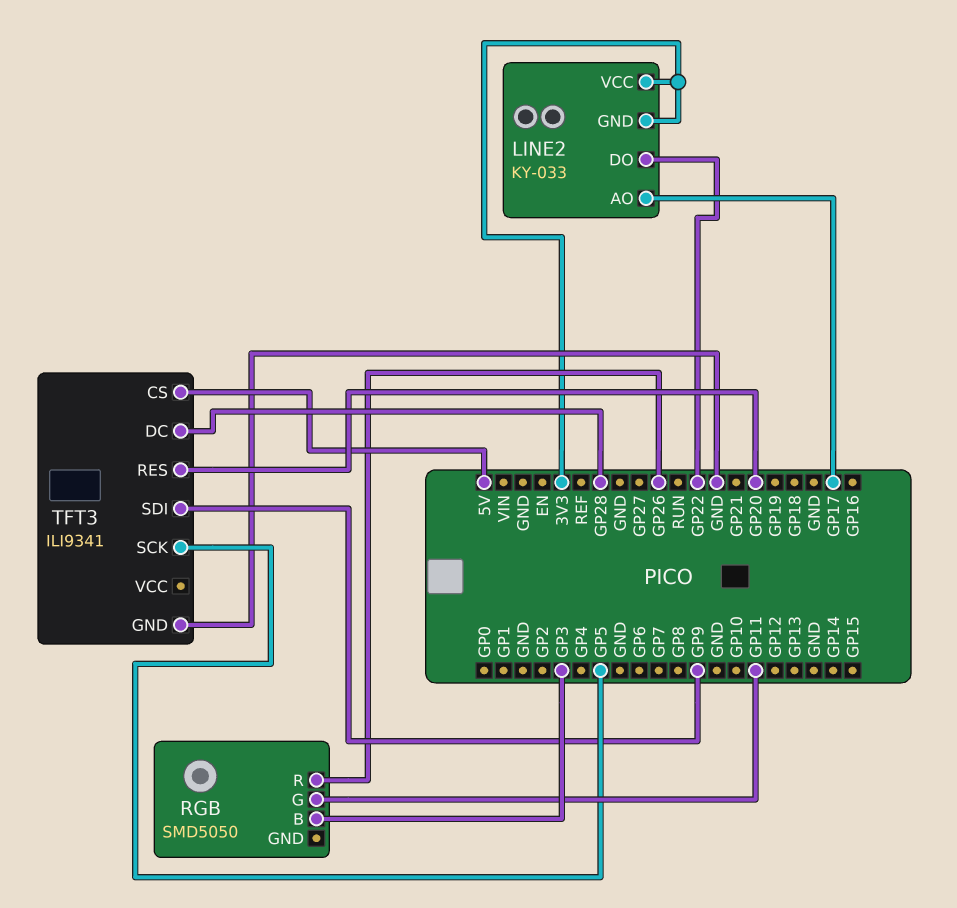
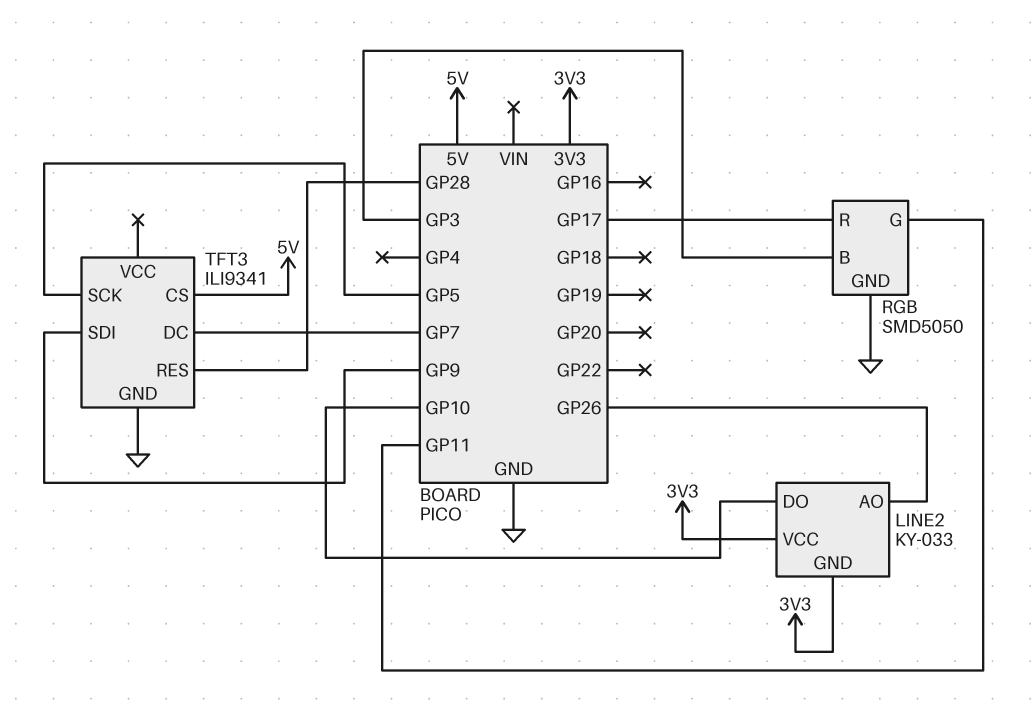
LINE2 pin AO: GP17 -> GP26
LINE2 pin DO: GP22 -> GP10
RGB pin GND: none -> GND
RGB pin R: GP26 -> GP17
TFT3 pin DC: GP28 -> GP7
TFT3 pin RES: GP20 -> GP28

